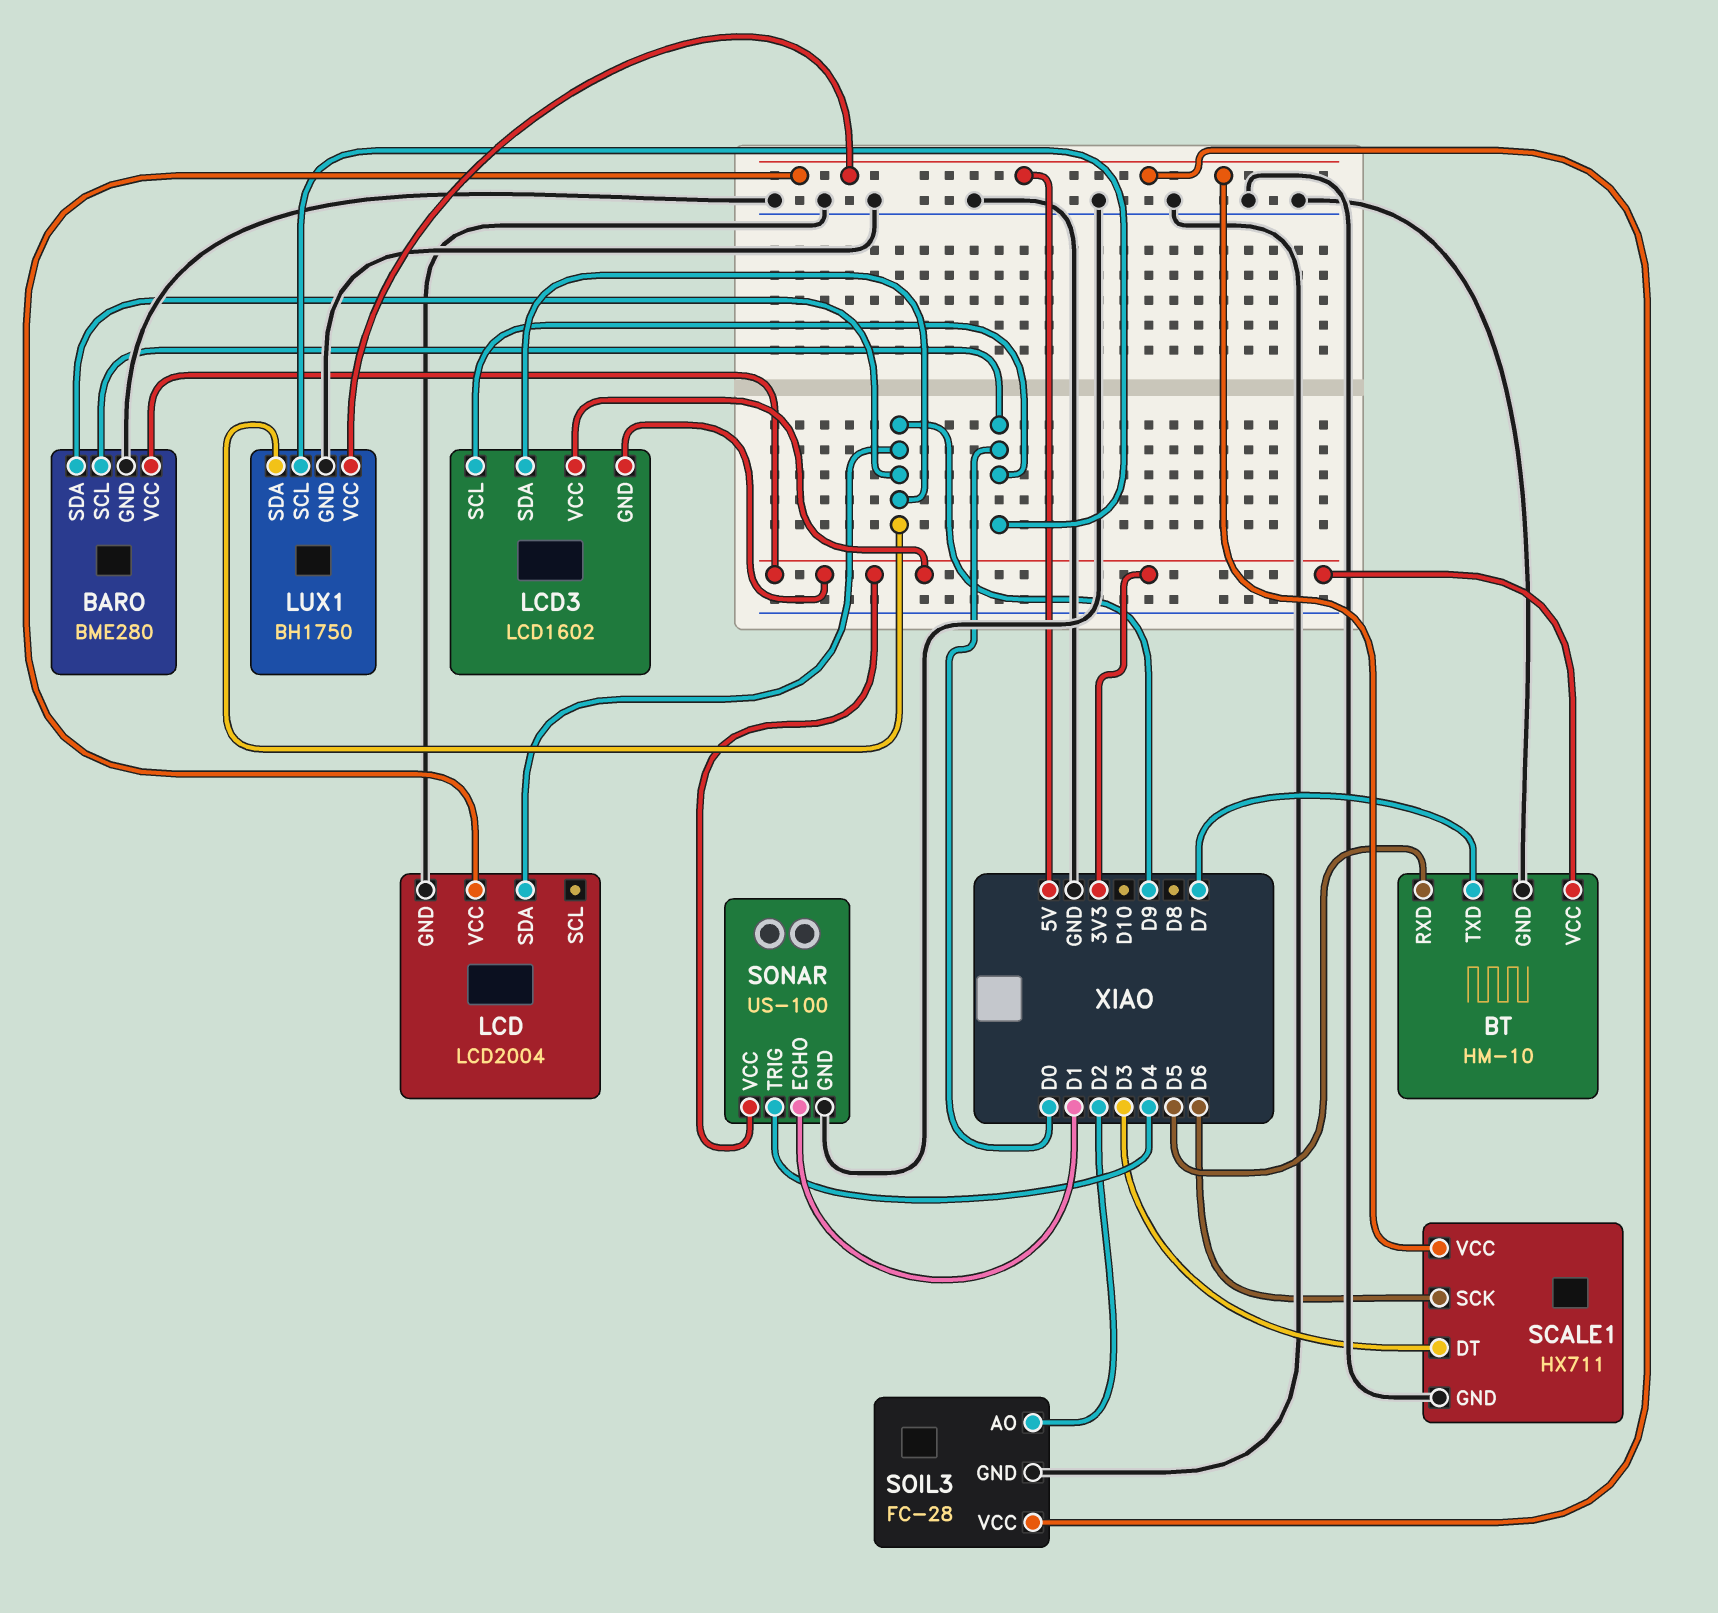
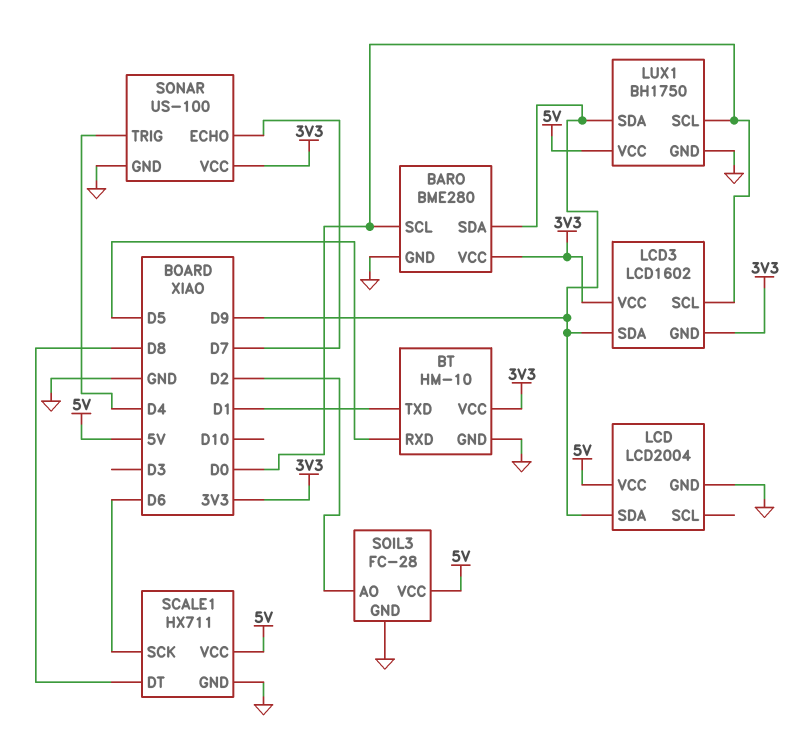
BT pin TXD: D7 -> D1
SCALE1 pin DT: D3 -> D8
SONAR pin ECHO: D1 -> D7

